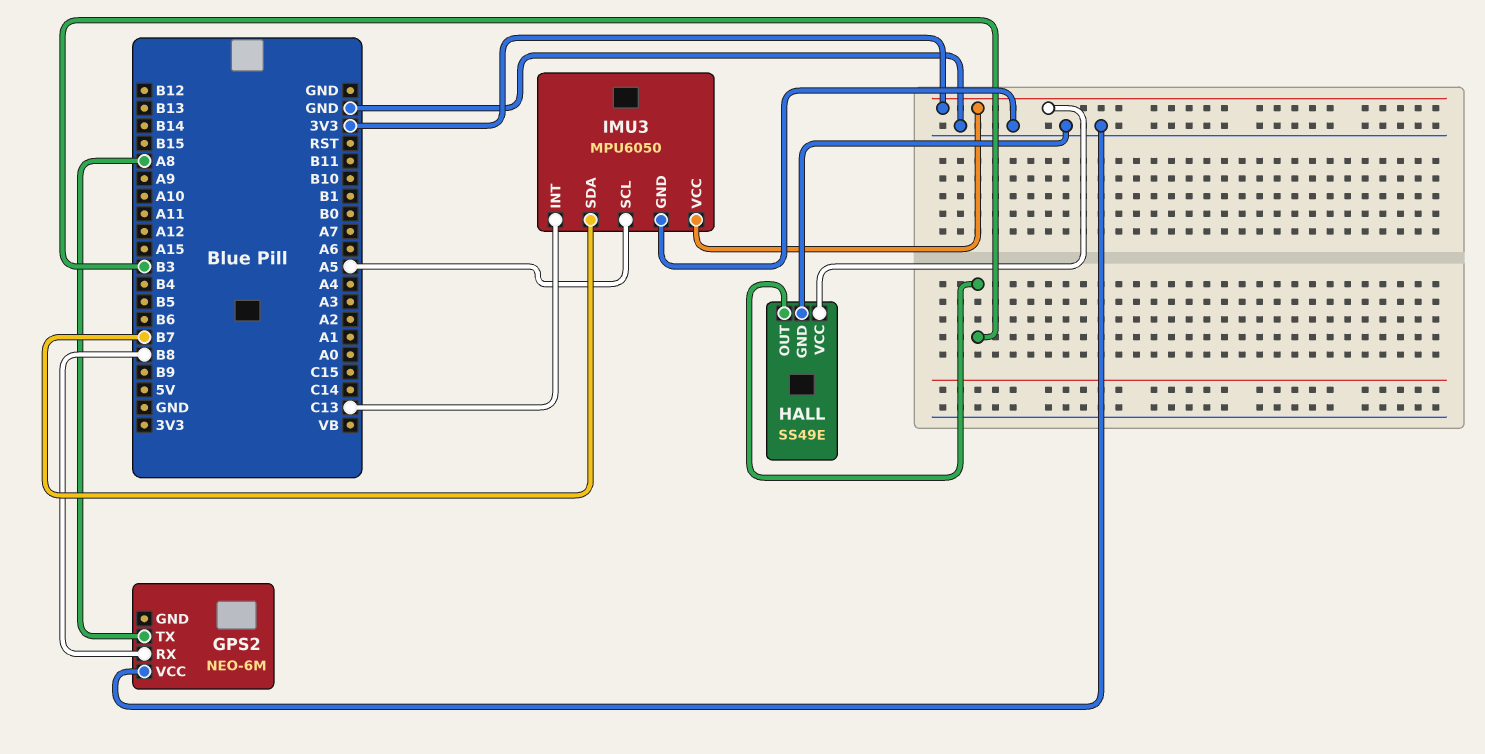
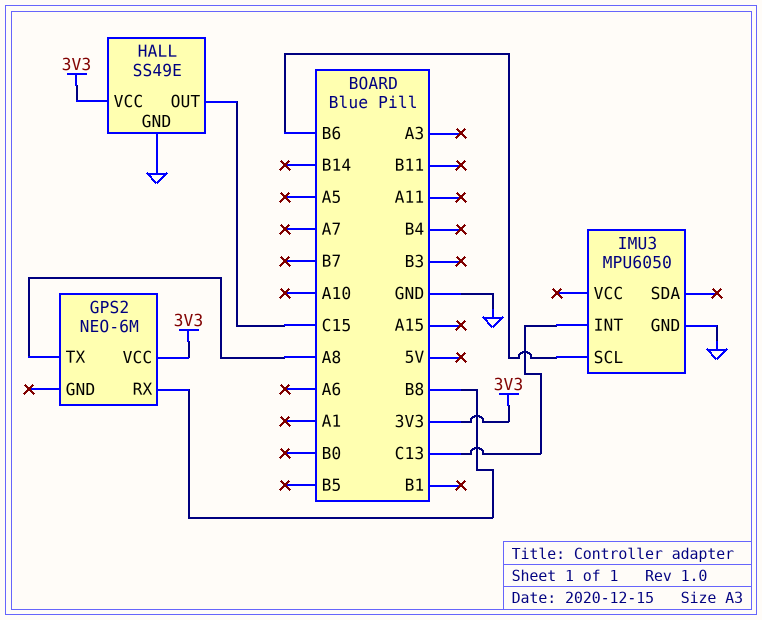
GPS2 pin VCC: GND -> 3V3
HALL pin OUT: B3 -> C15
IMU3 pin SCL: A5 -> B6
IMU3 pin SDA: B7 -> none
IMU3 pin VCC: 3V3 -> none

